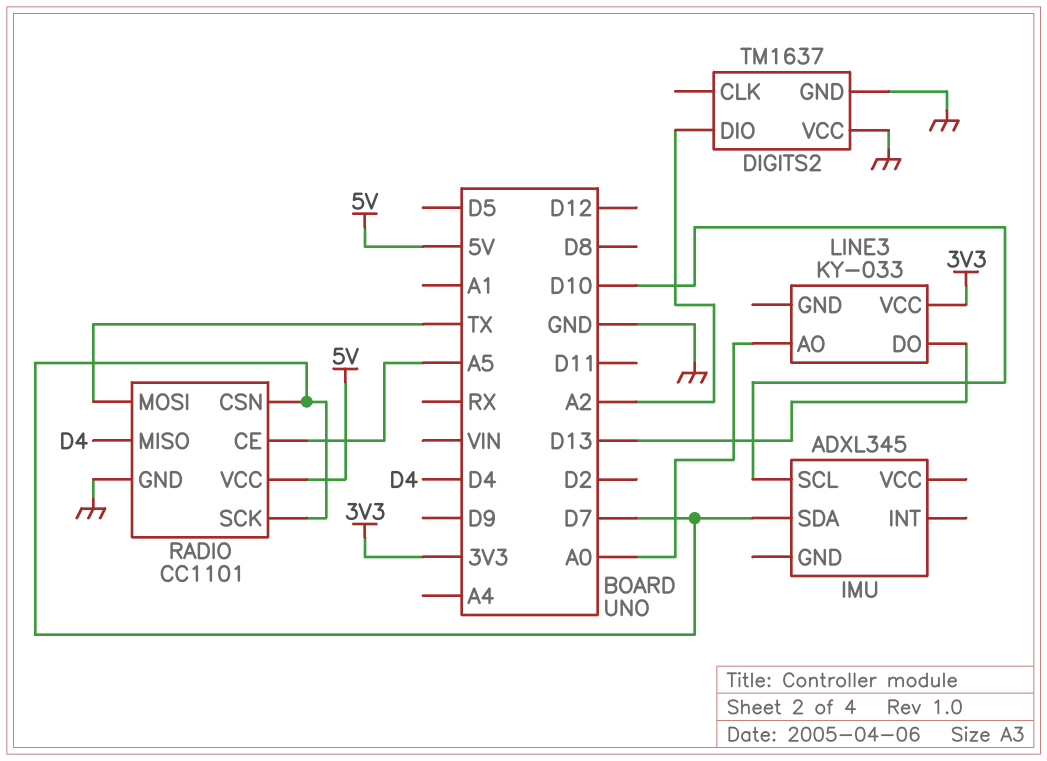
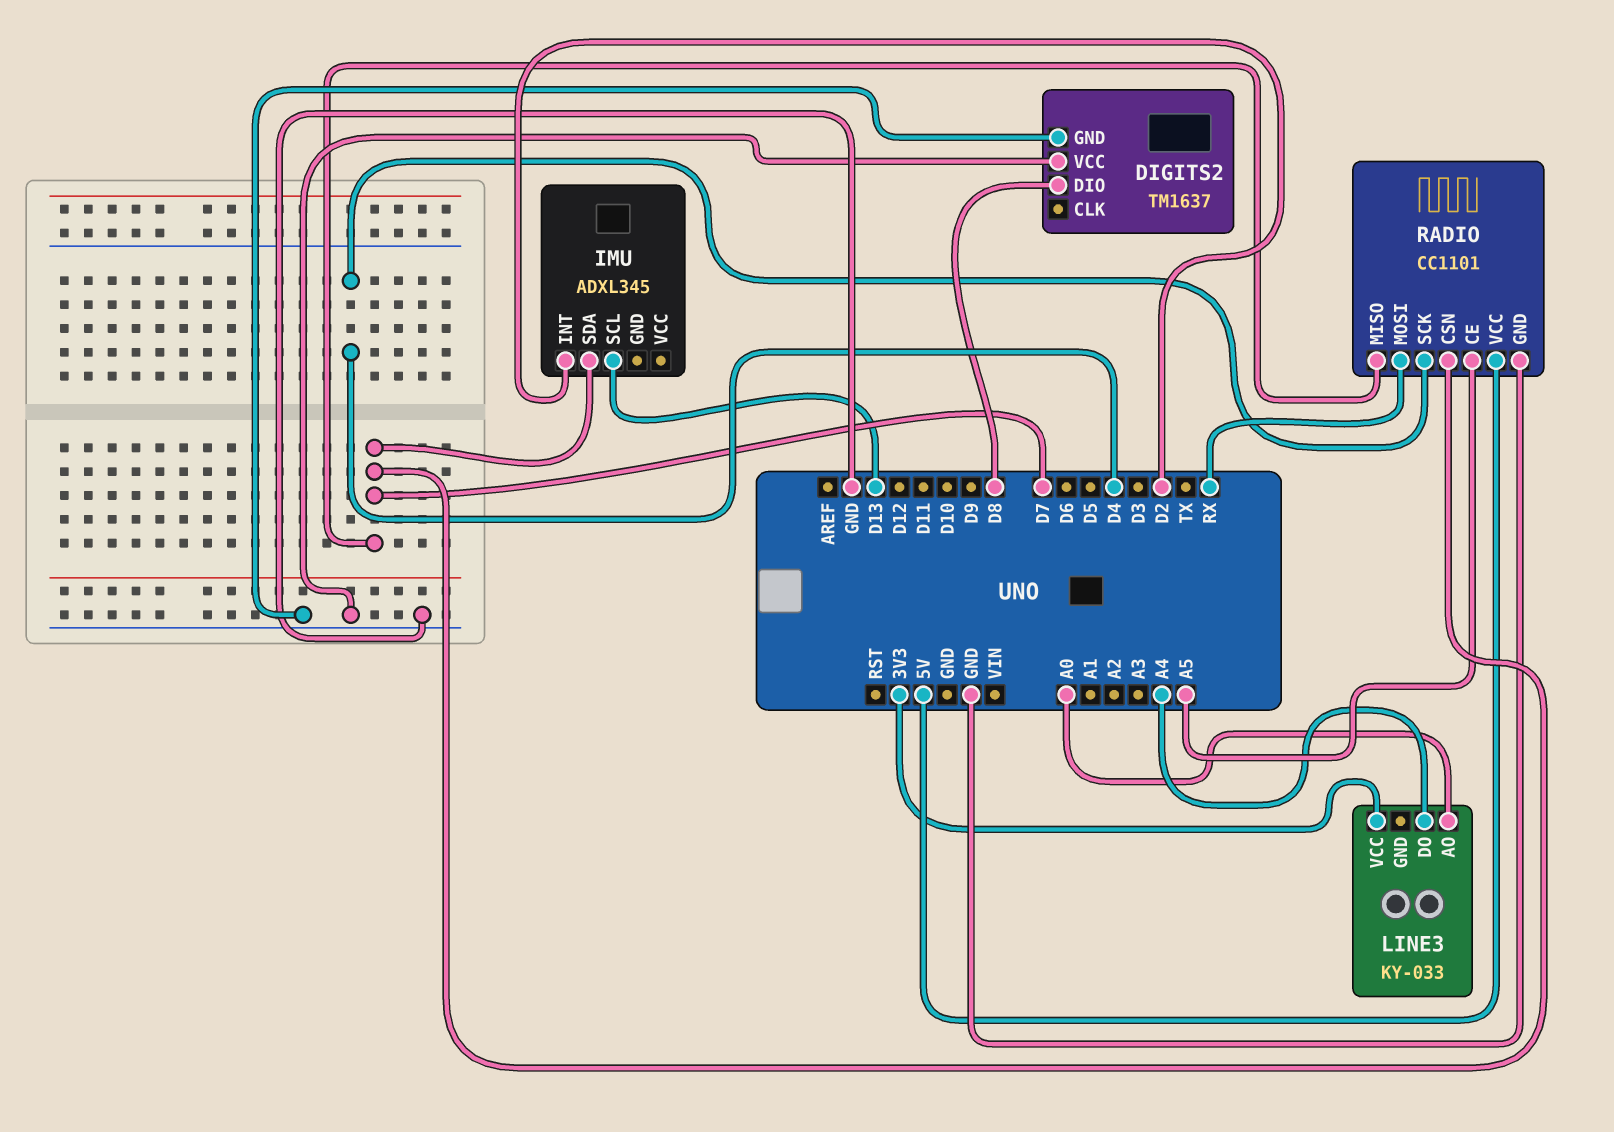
DIGITS2 pin DIO: A2 -> D8
IMU pin INT: none -> D2
IMU pin SCL: D10 -> D13
LINE3 pin DO: D13 -> A4
RADIO pin MISO: D4 -> D7
RADIO pin MOSI: TX -> RX
RADIO pin SCK: D7 -> D4

